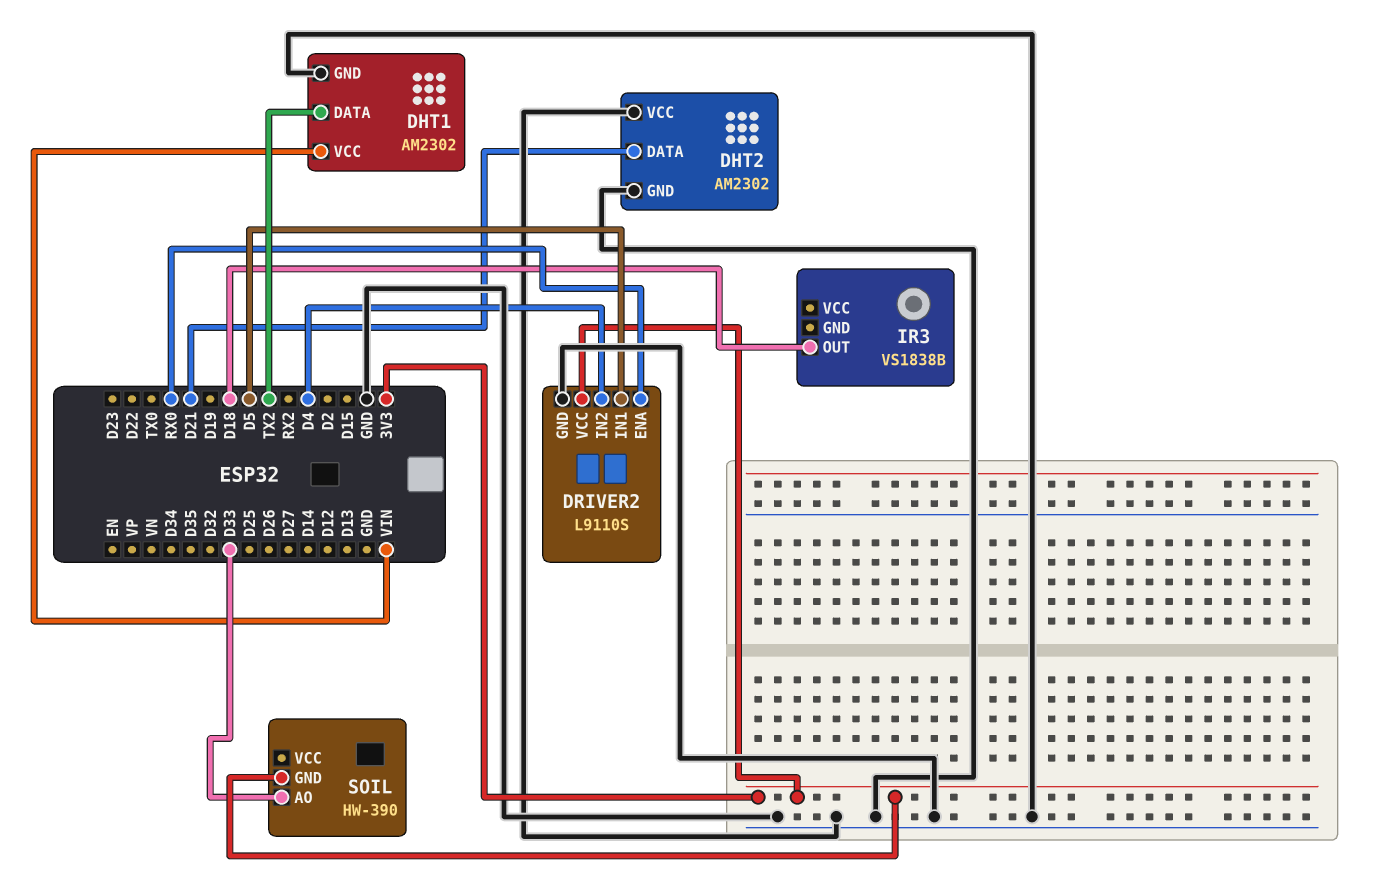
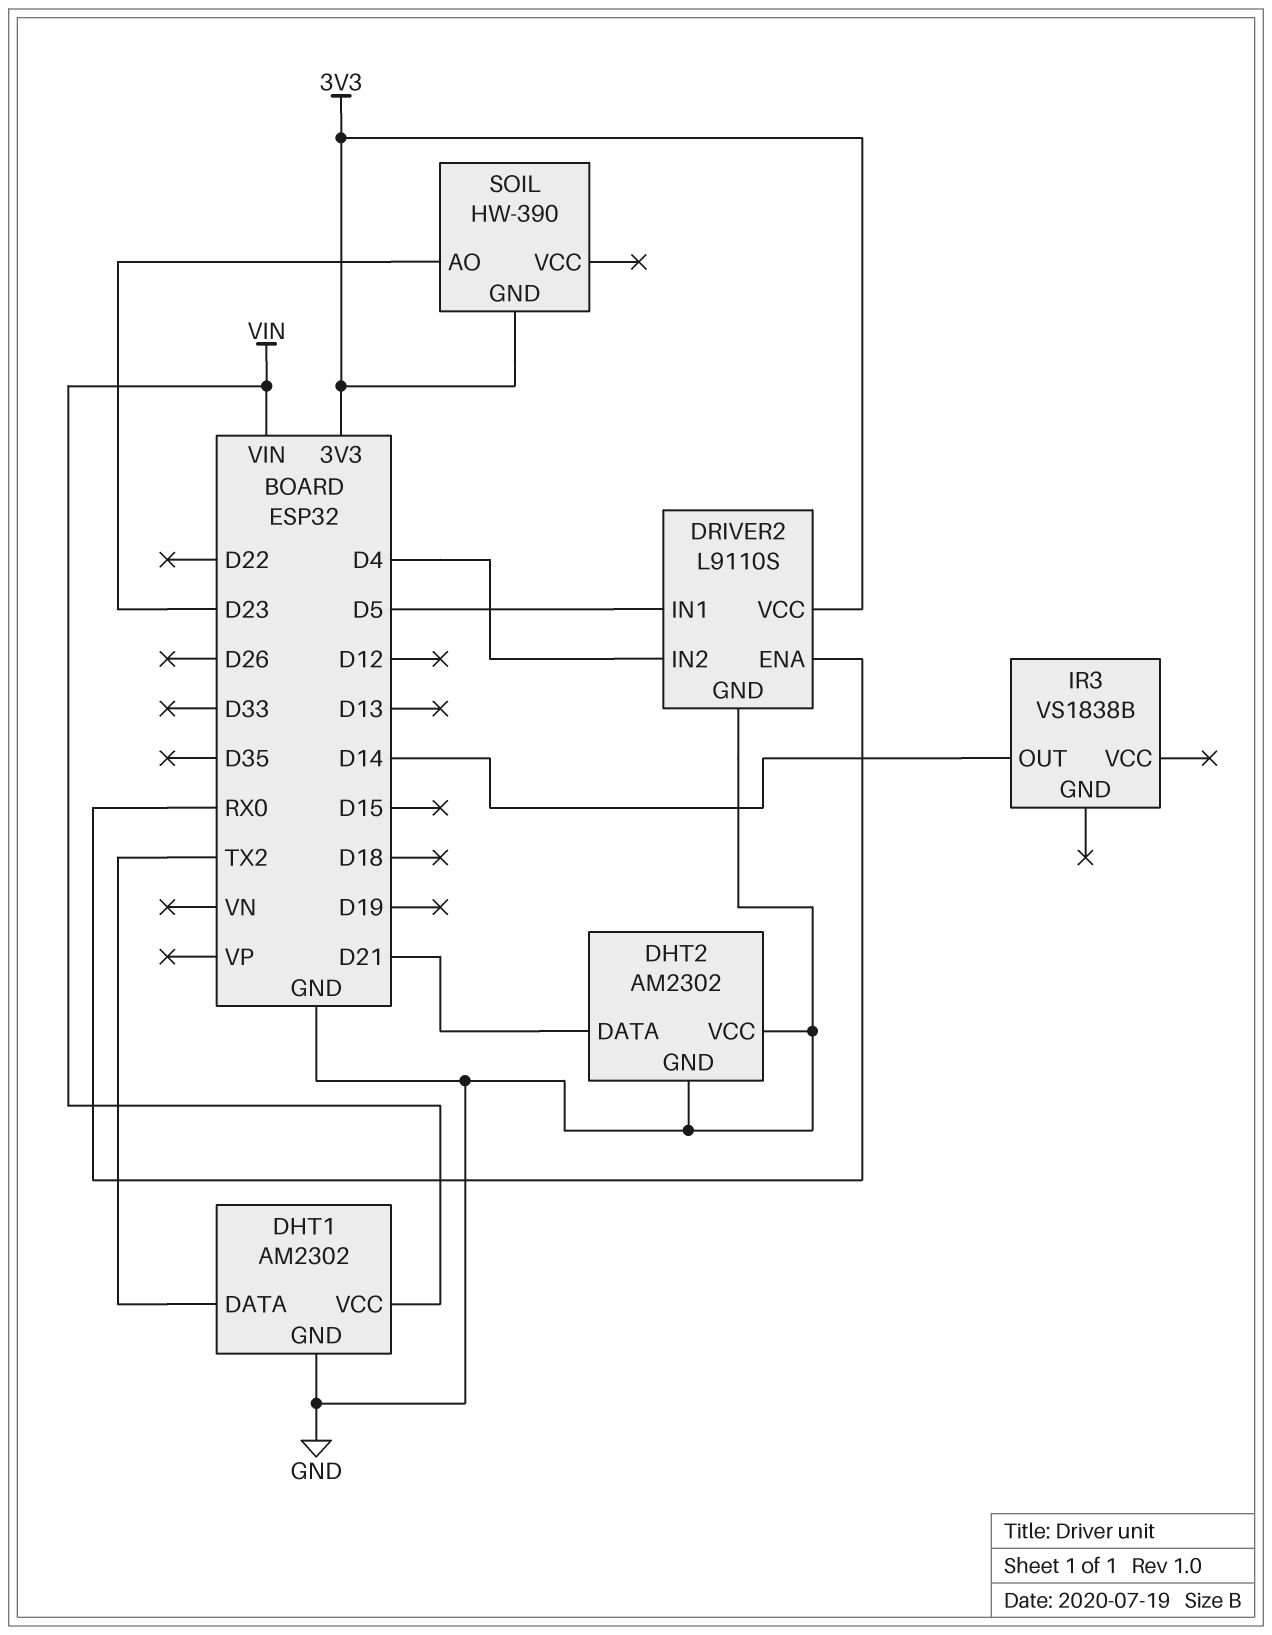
IR3 pin OUT: D18 -> D14
SOIL pin AO: D33 -> D23

